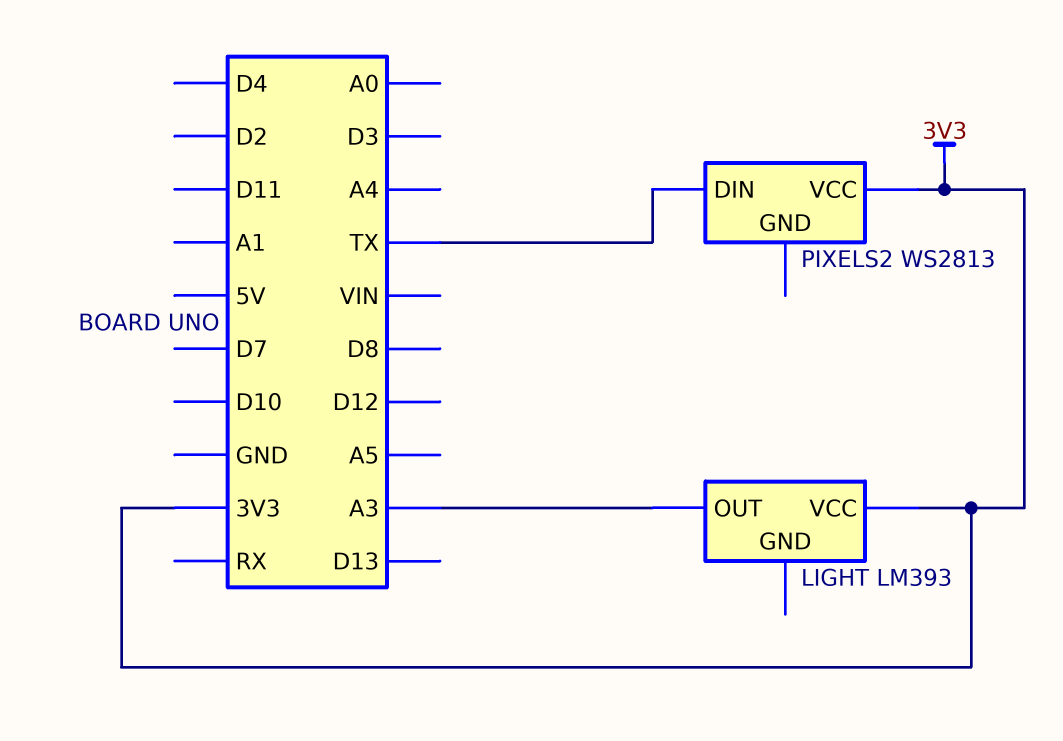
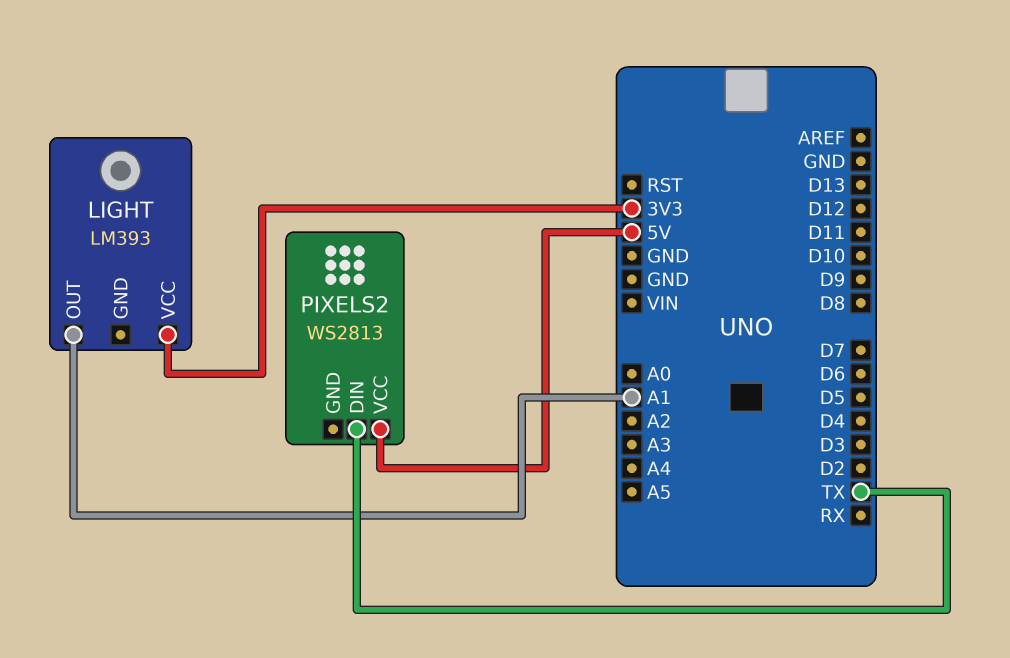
LIGHT pin OUT: A3 -> A1
PIXELS2 pin VCC: 3V3 -> 5V

